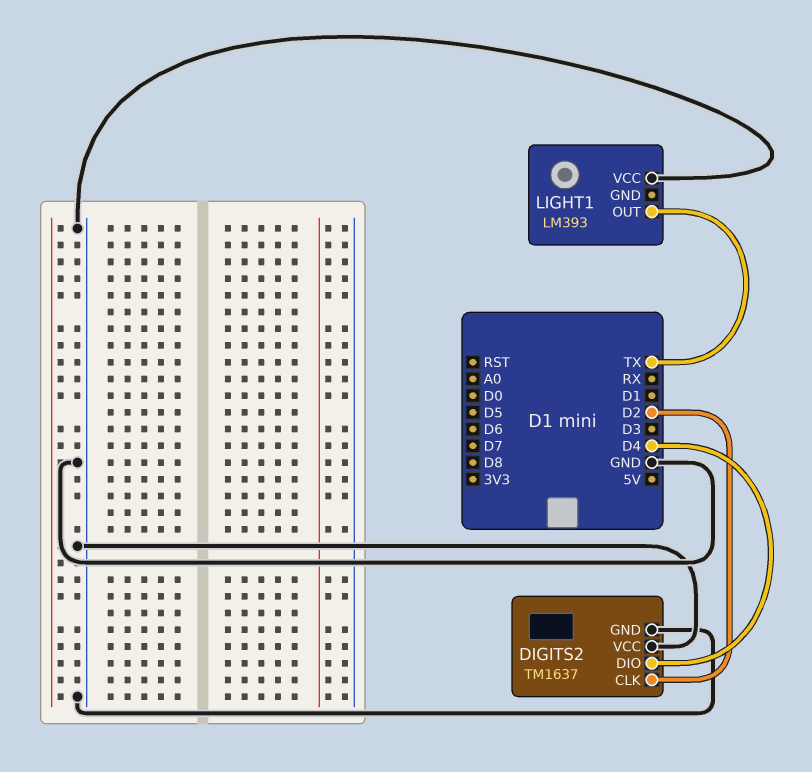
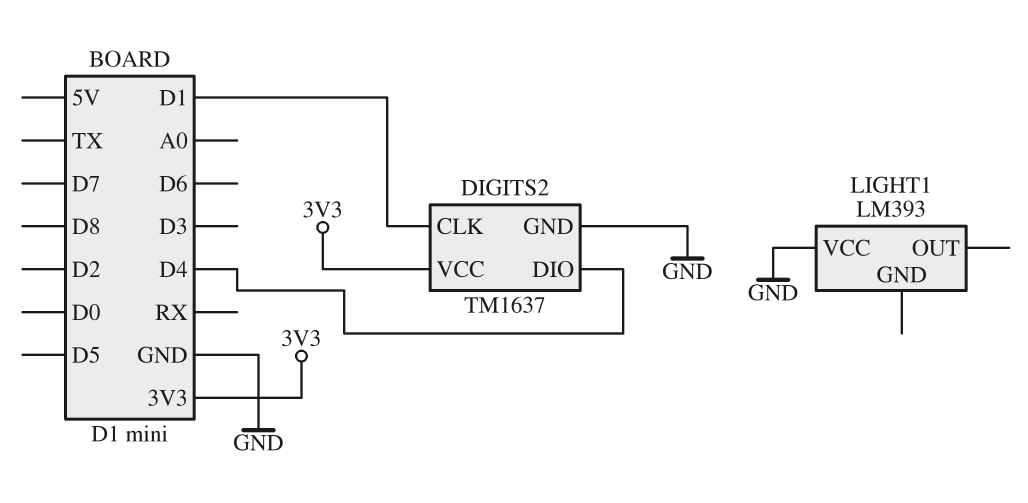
DIGITS2 pin CLK: D2 -> D1
DIGITS2 pin VCC: GND -> 3V3
LIGHT1 pin OUT: TX -> none

